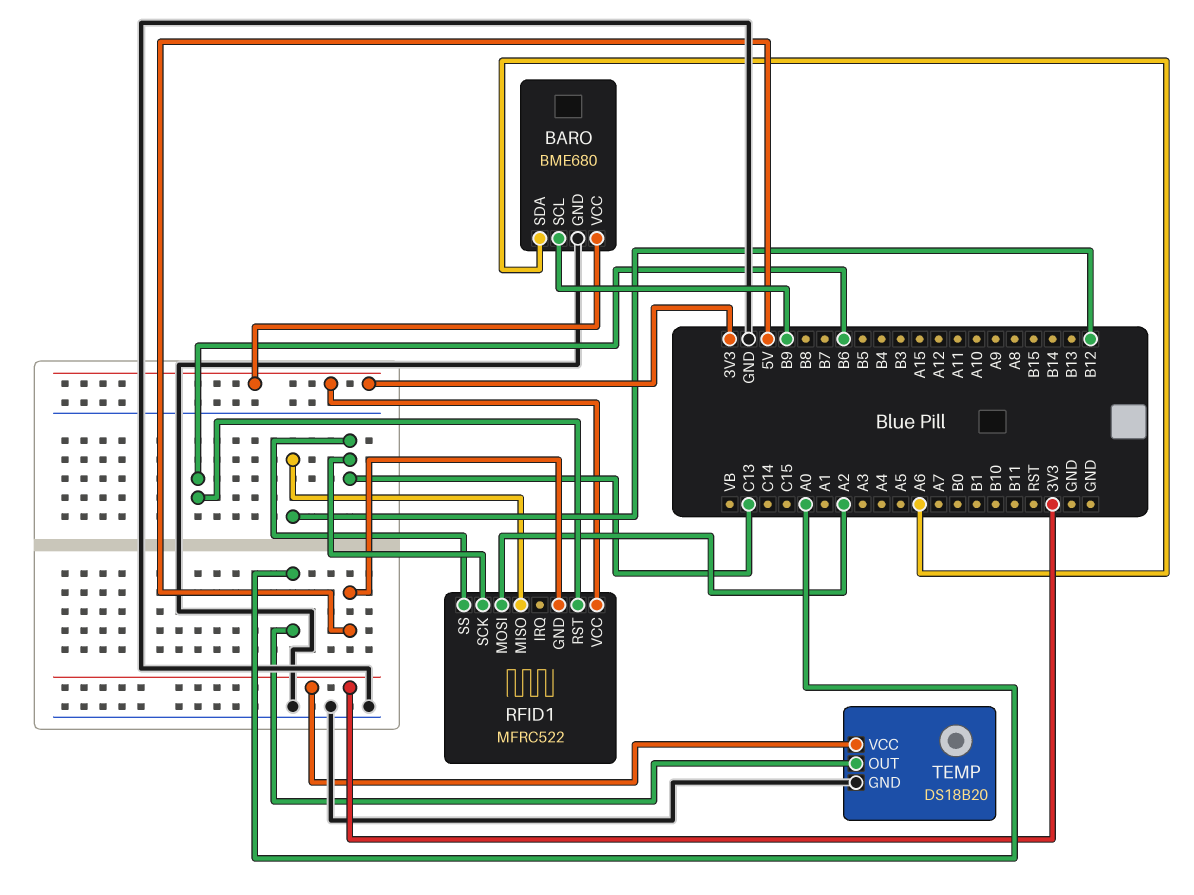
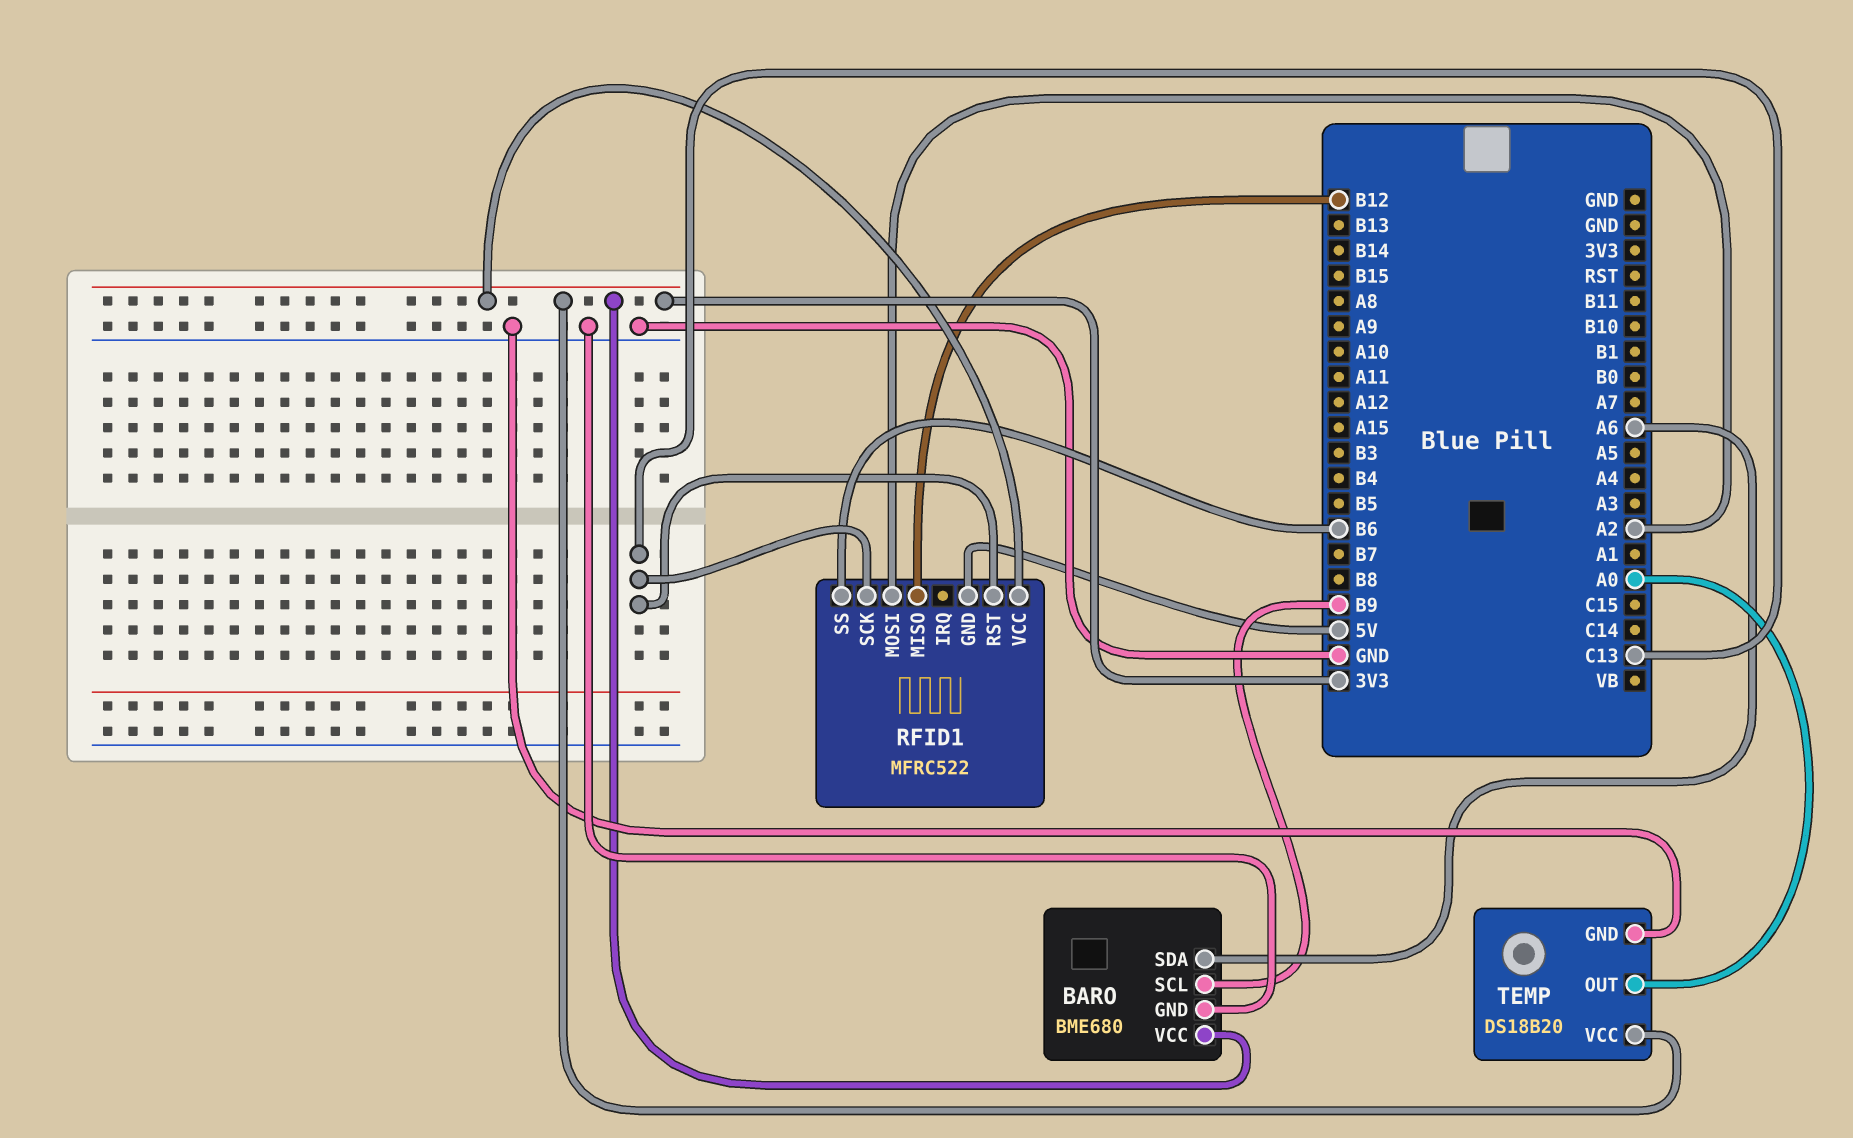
RFID1 pin RST: B6 -> C13
RFID1 pin SS: C13 -> B6

